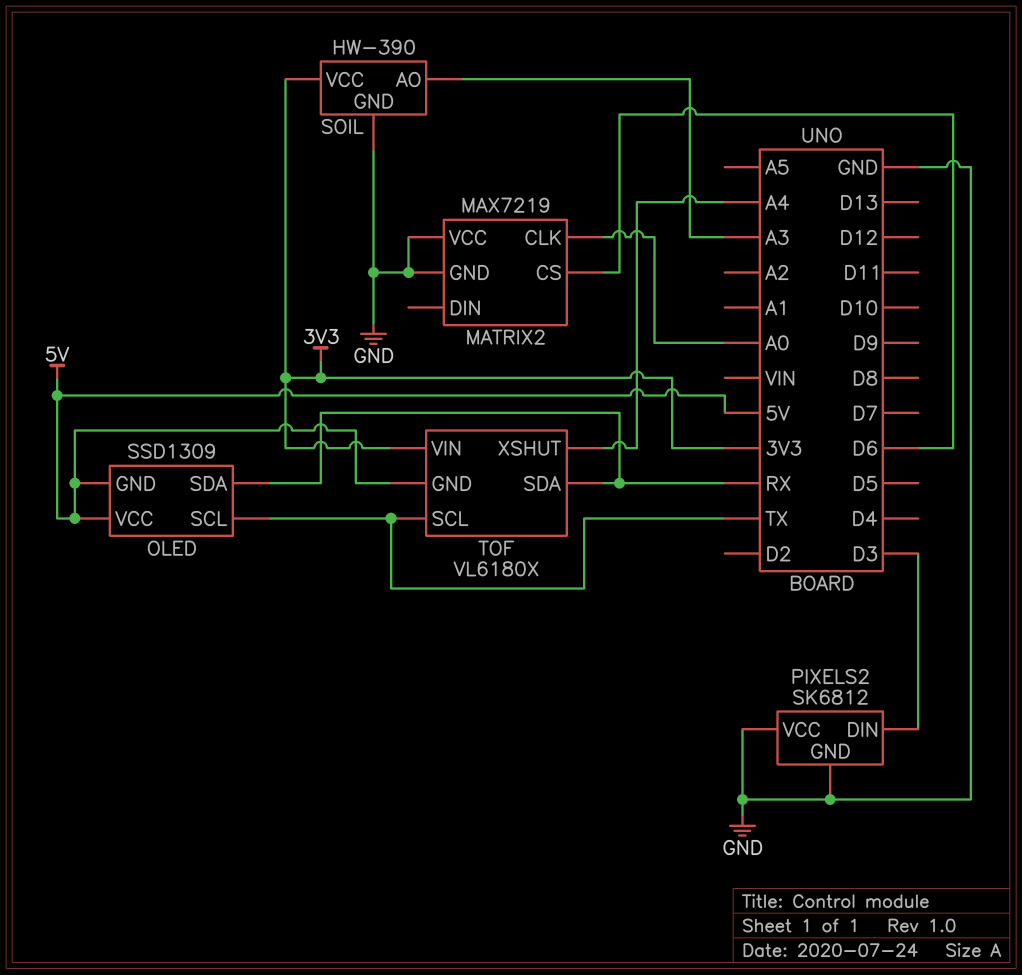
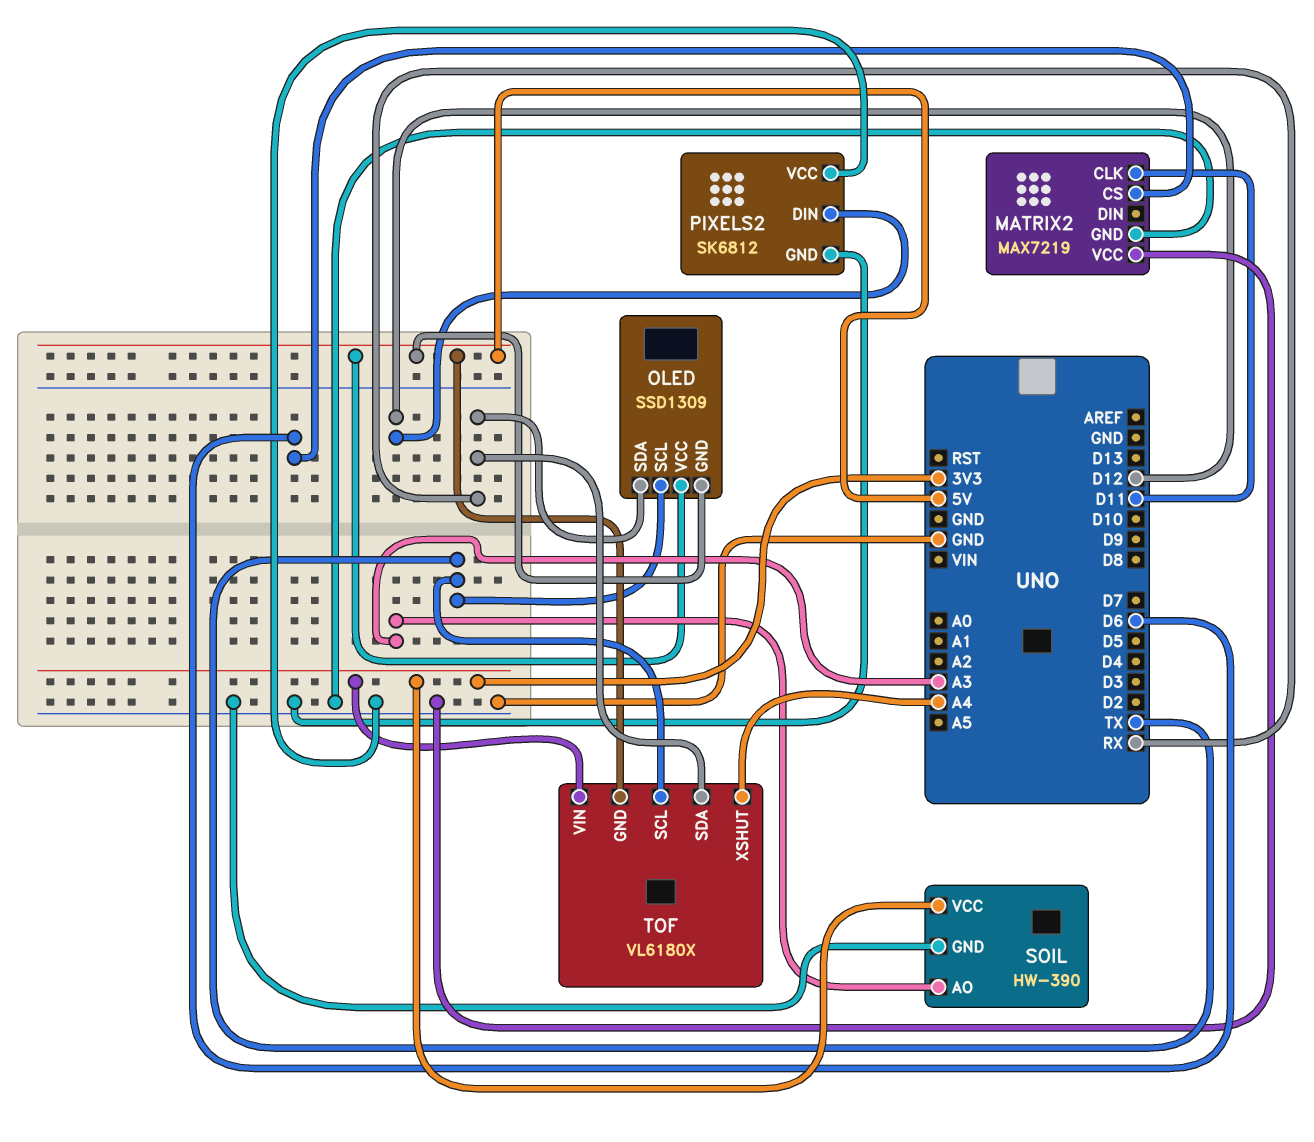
MATRIX2 pin CLK: A0 -> D11
PIXELS2 pin DIN: D3 -> D12

